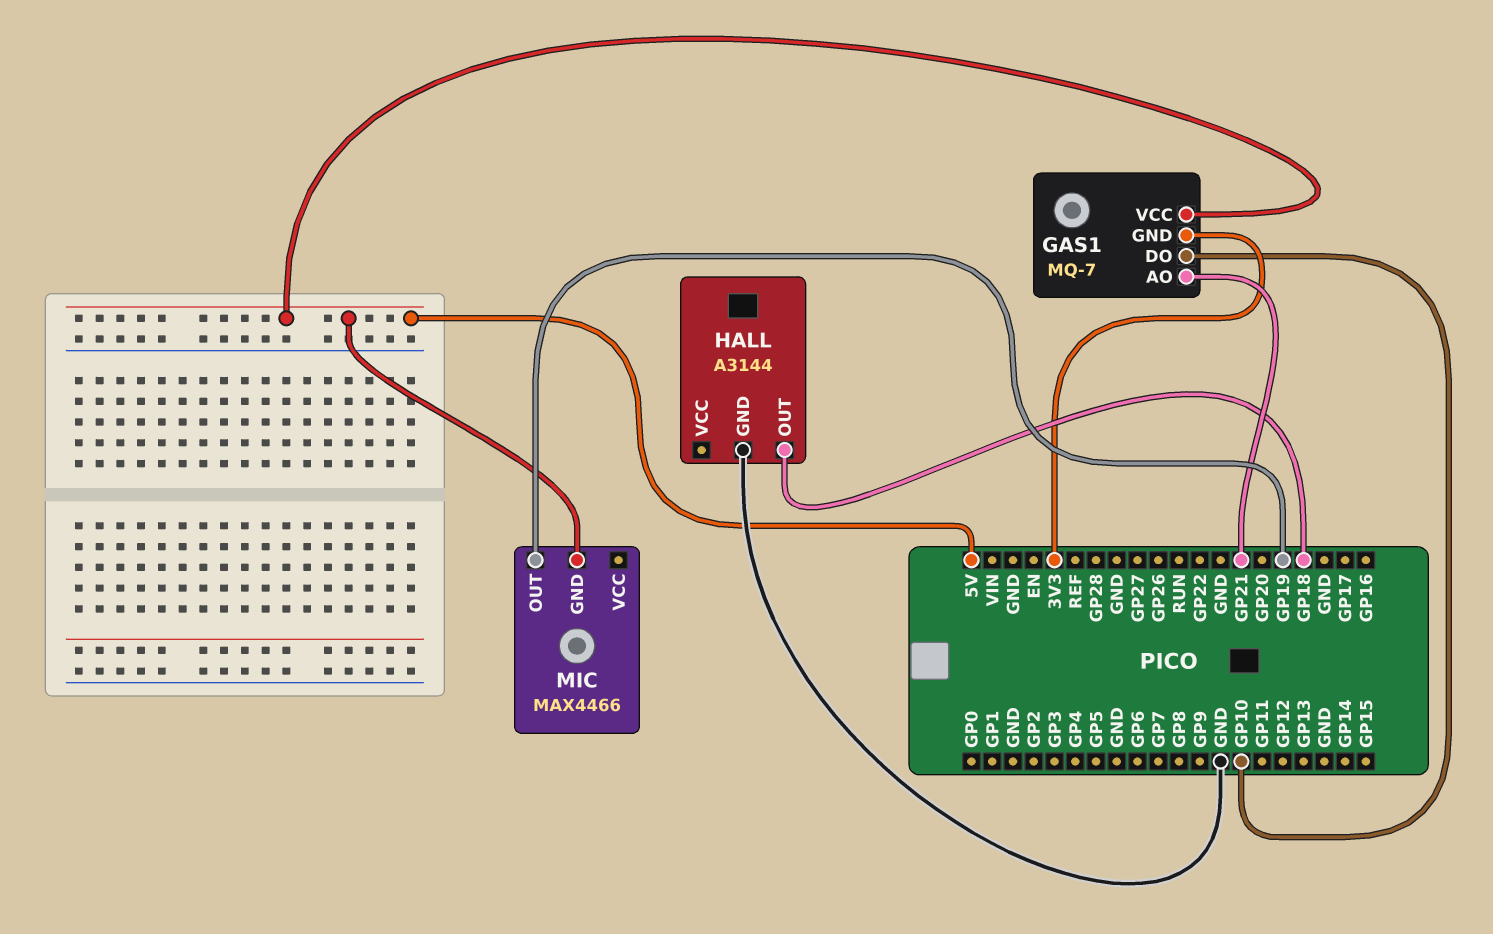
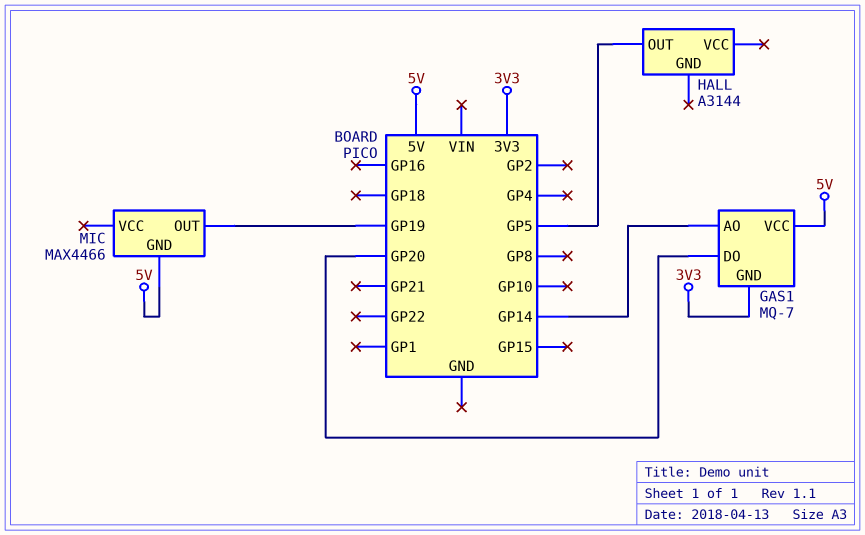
GAS1 pin AO: GP21 -> GP14
GAS1 pin DO: GP10 -> GP20
HALL pin GND: GND -> none
HALL pin OUT: GP18 -> GP5

